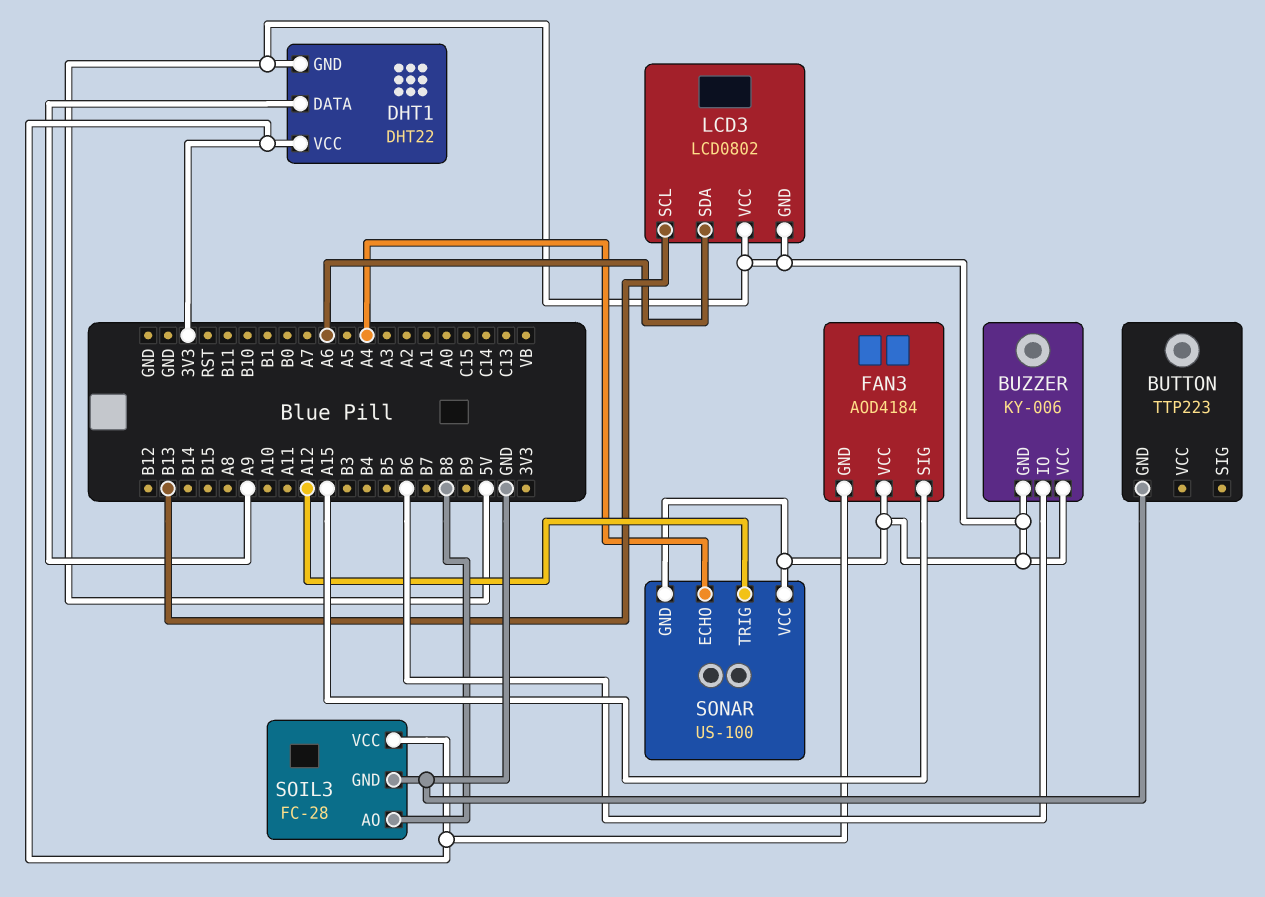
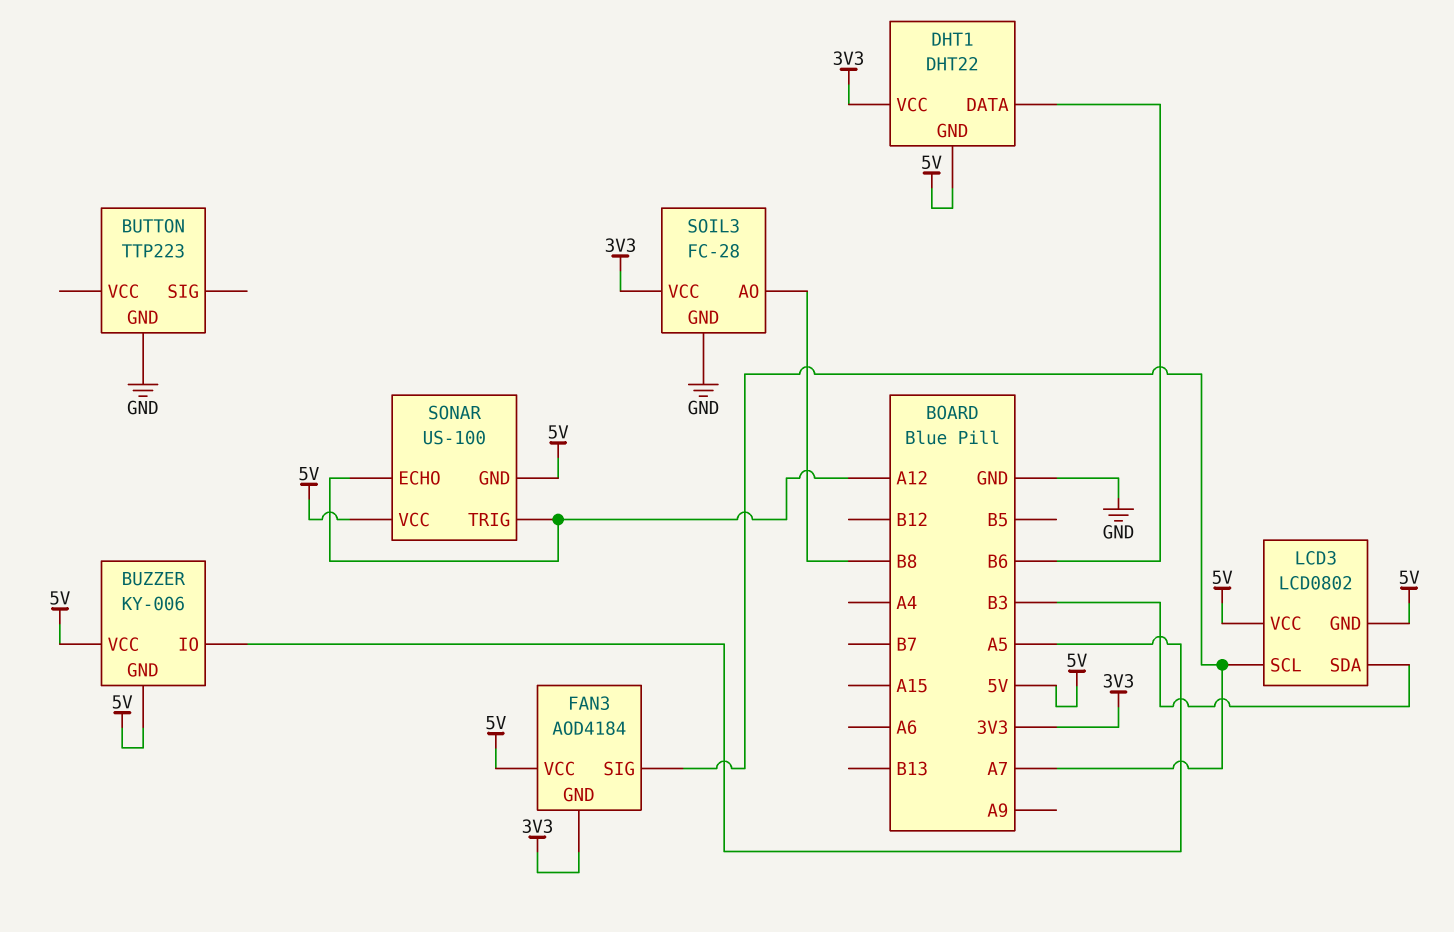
BUZZER pin IO: B6 -> A5
DHT1 pin DATA: A9 -> B6
FAN3 pin SIG: A15 -> A7
LCD3 pin SCL: B13 -> A7
LCD3 pin SDA: A6 -> B3
SONAR pin ECHO: A4 -> A12

